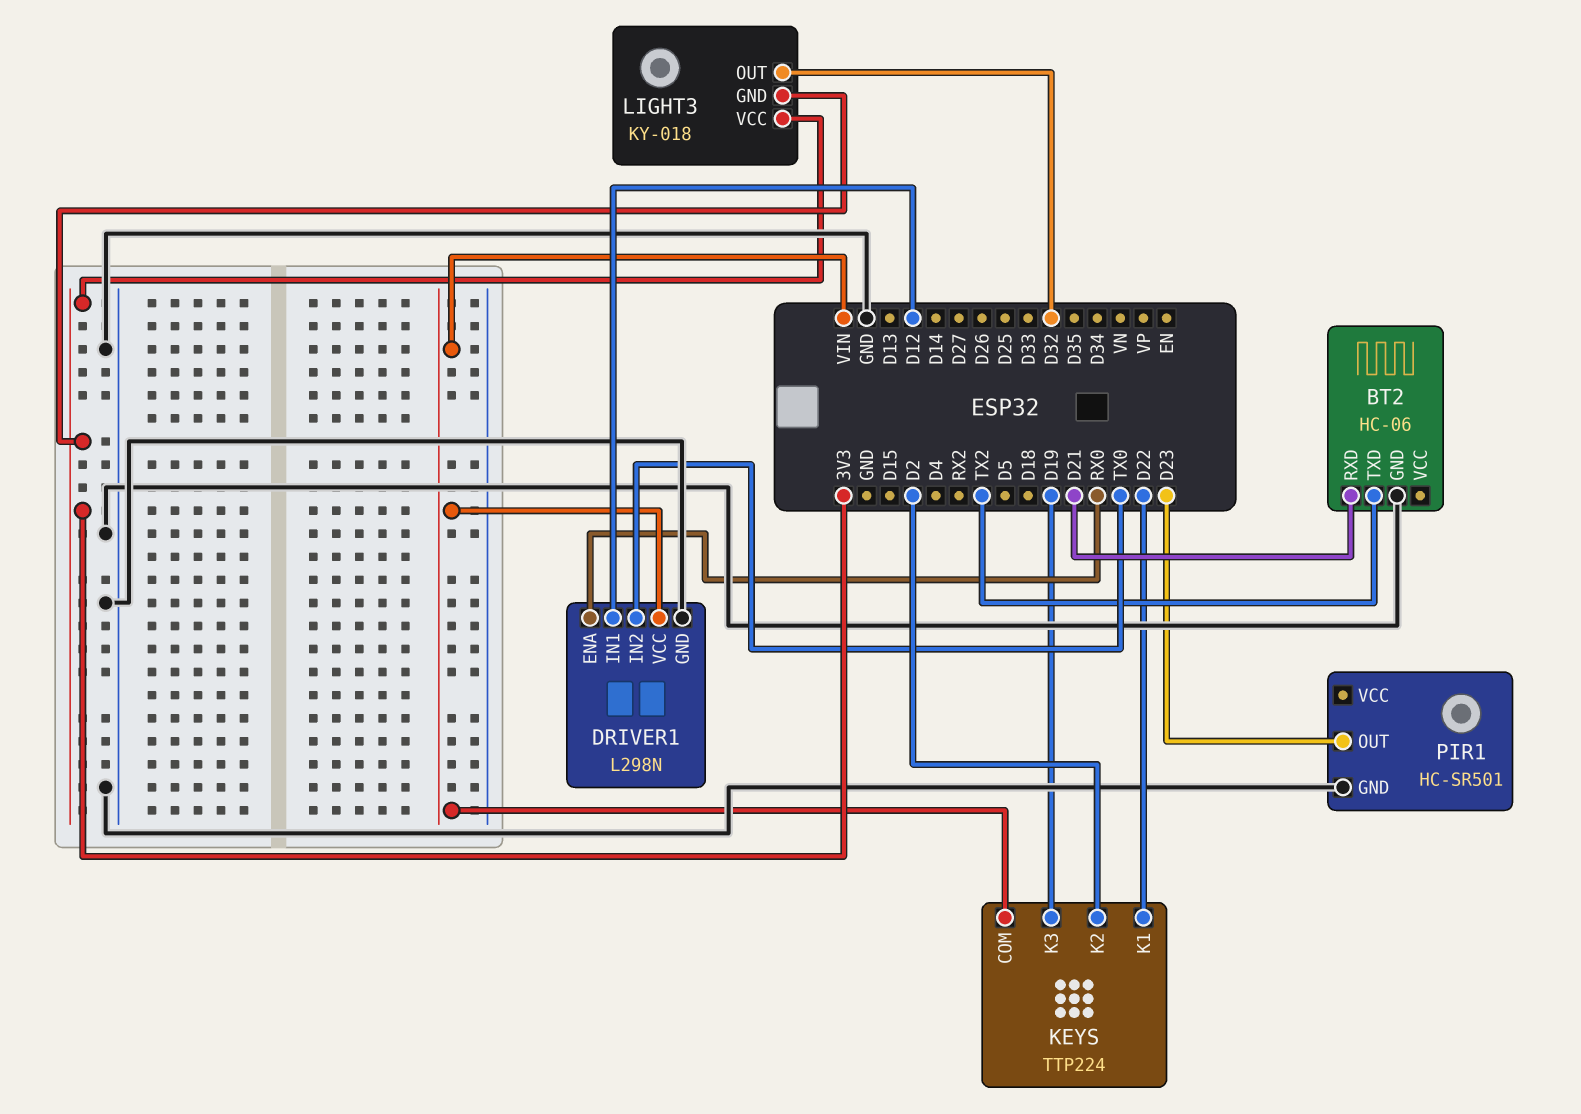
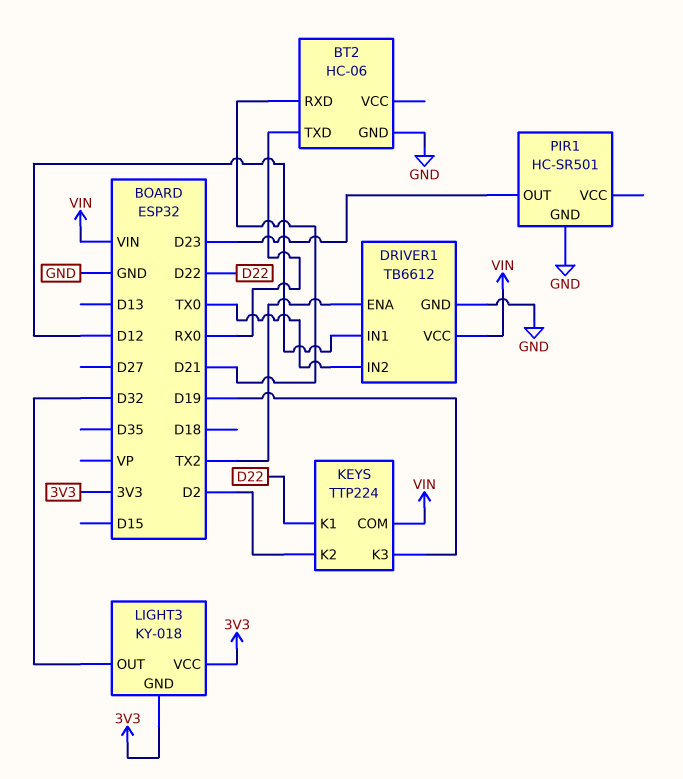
BT2 pin TXD: TX2 -> RX0
DRIVER1: L298N -> TB6612
DRIVER1 pin ENA: RX0 -> TX2

